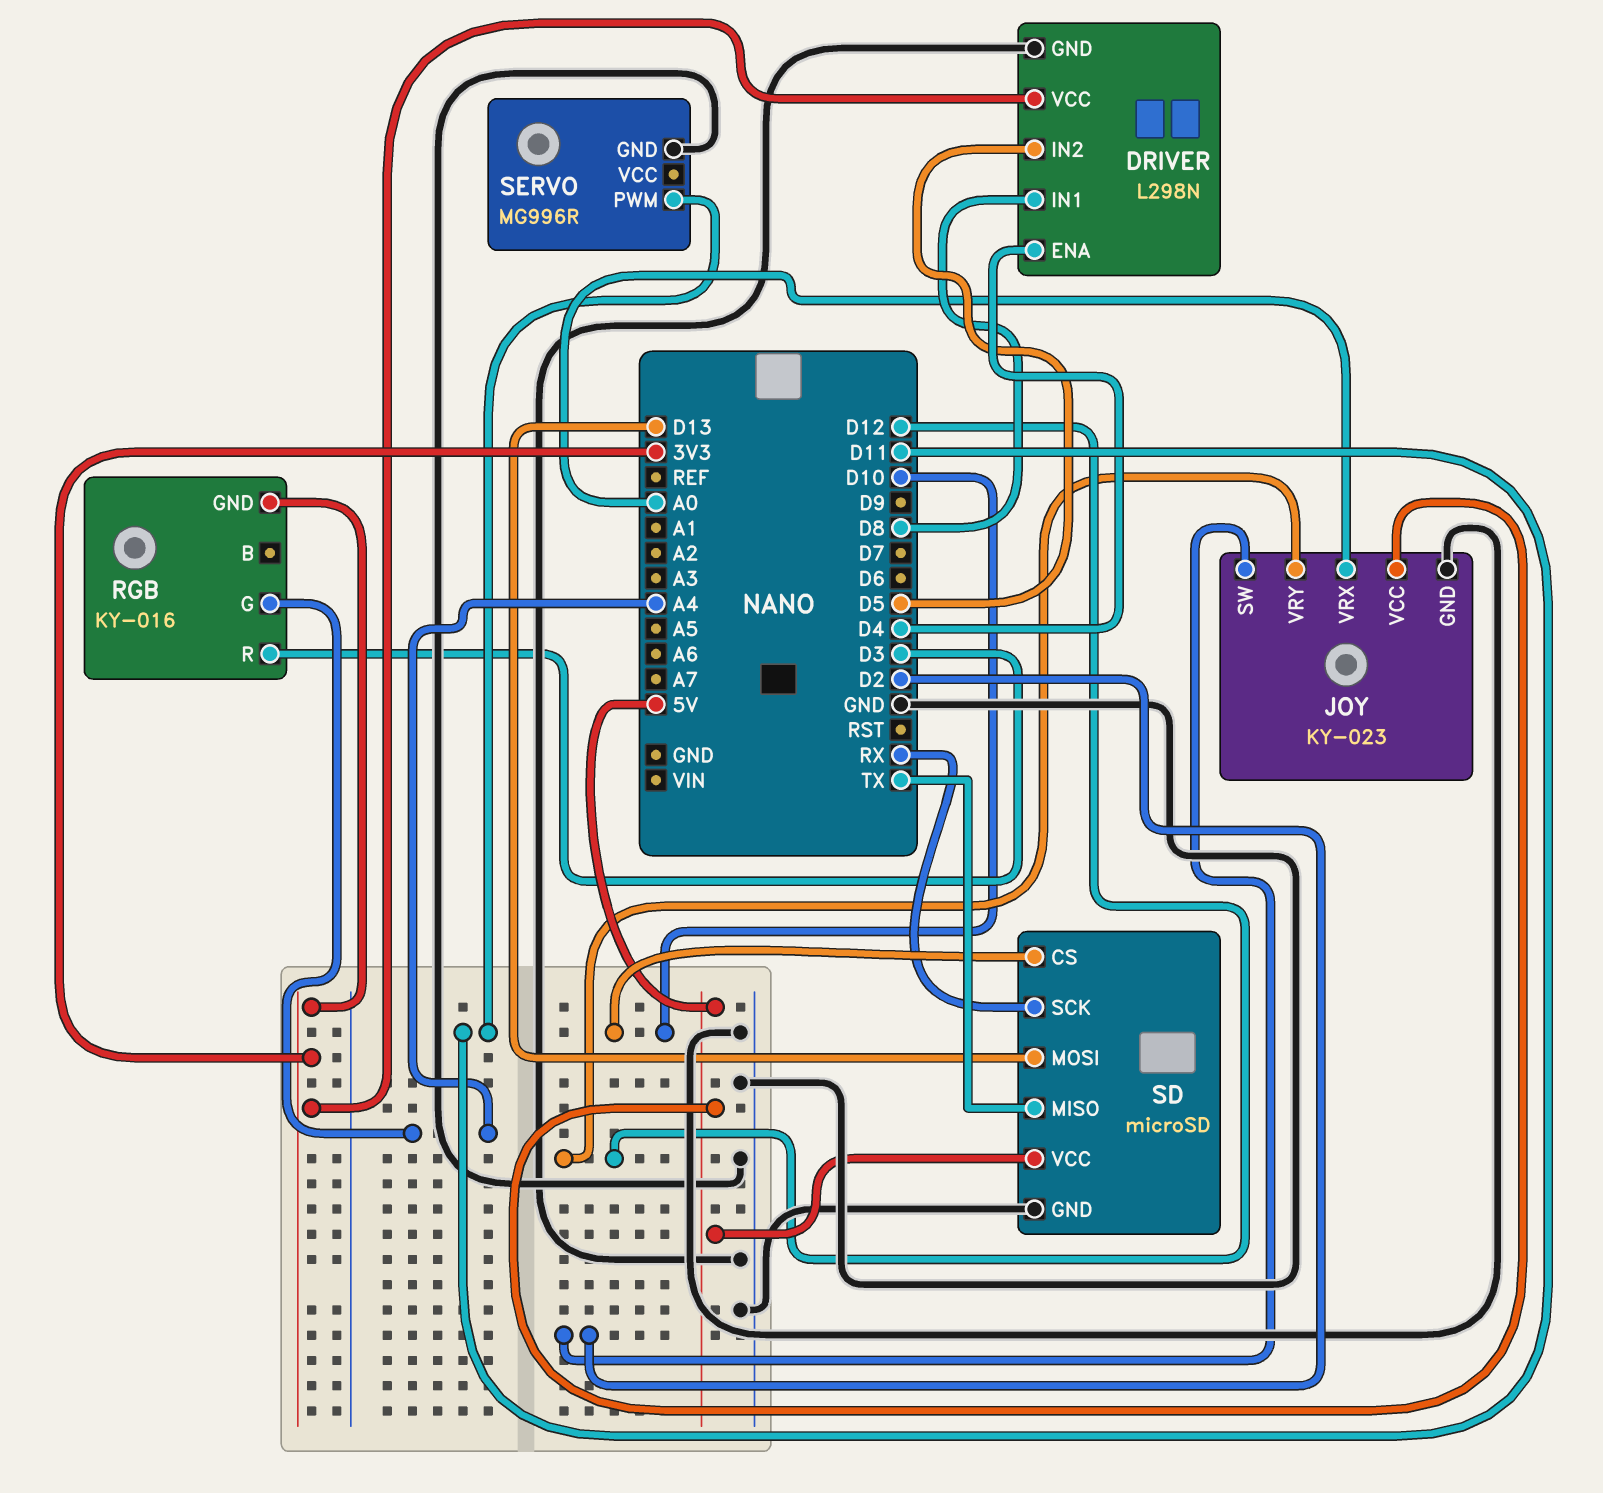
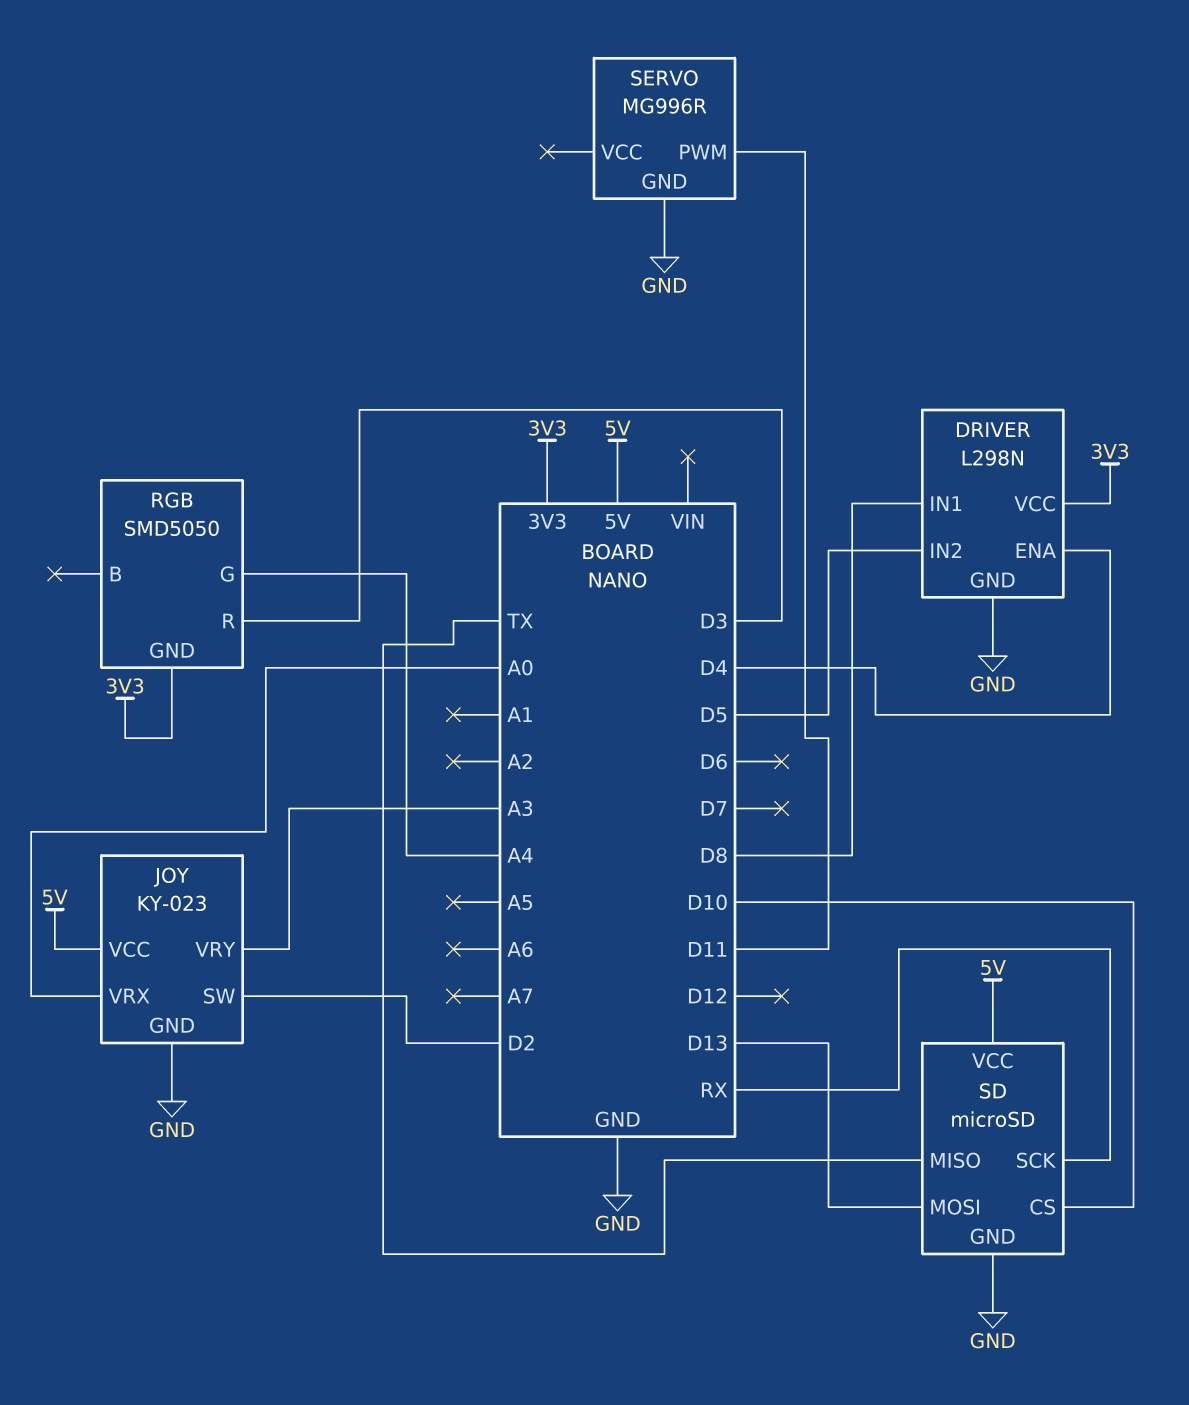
JOY pin VRY: D12 -> A3
RGB: KY-016 -> SMD5050

